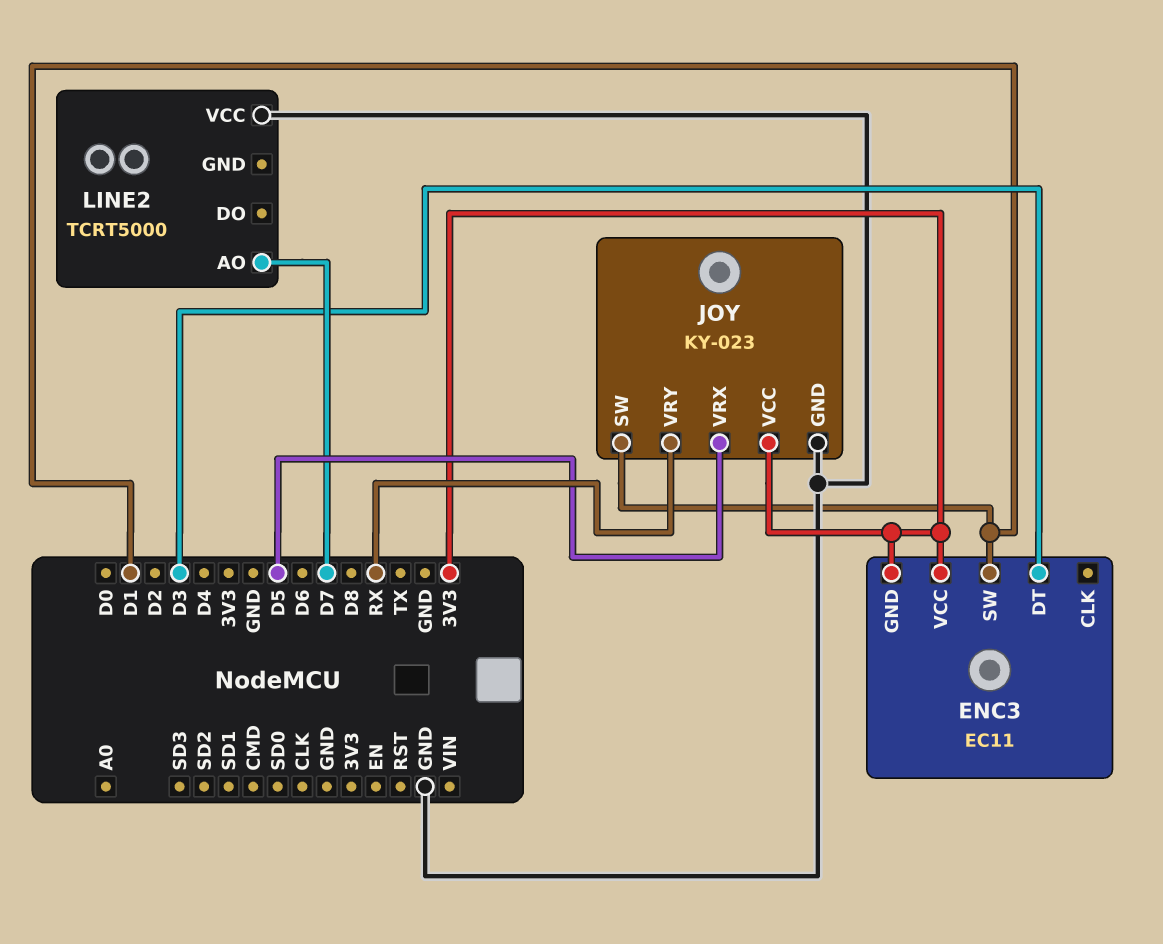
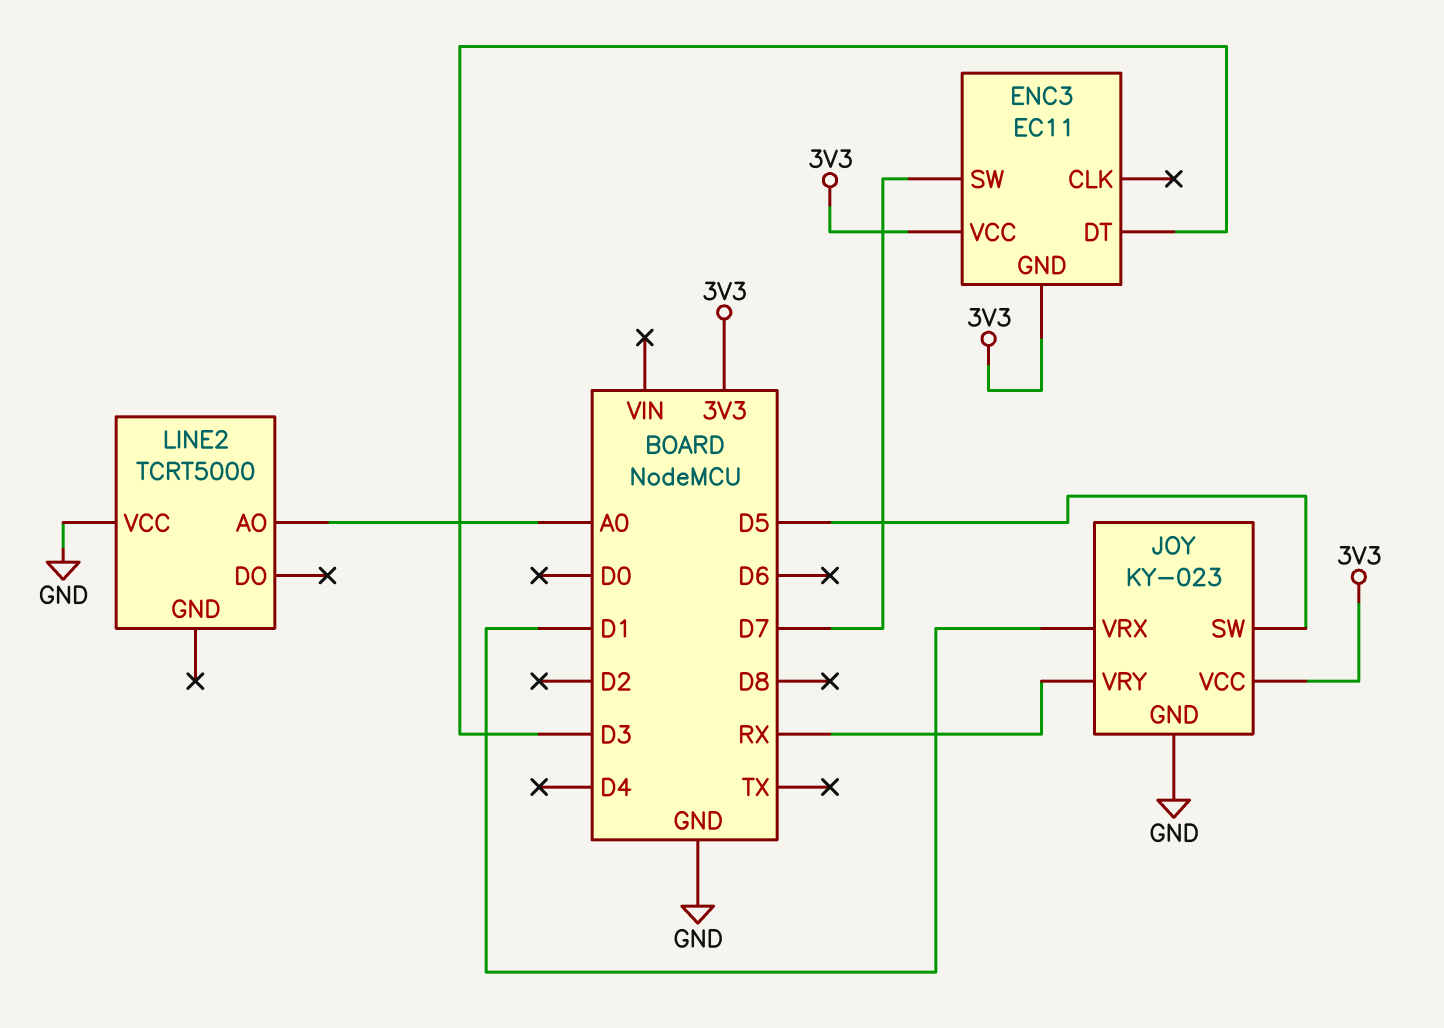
ENC3 pin SW: D1 -> D7
JOY pin SW: D1 -> D5
JOY pin VRX: D5 -> D1
LINE2 pin AO: D7 -> A0

